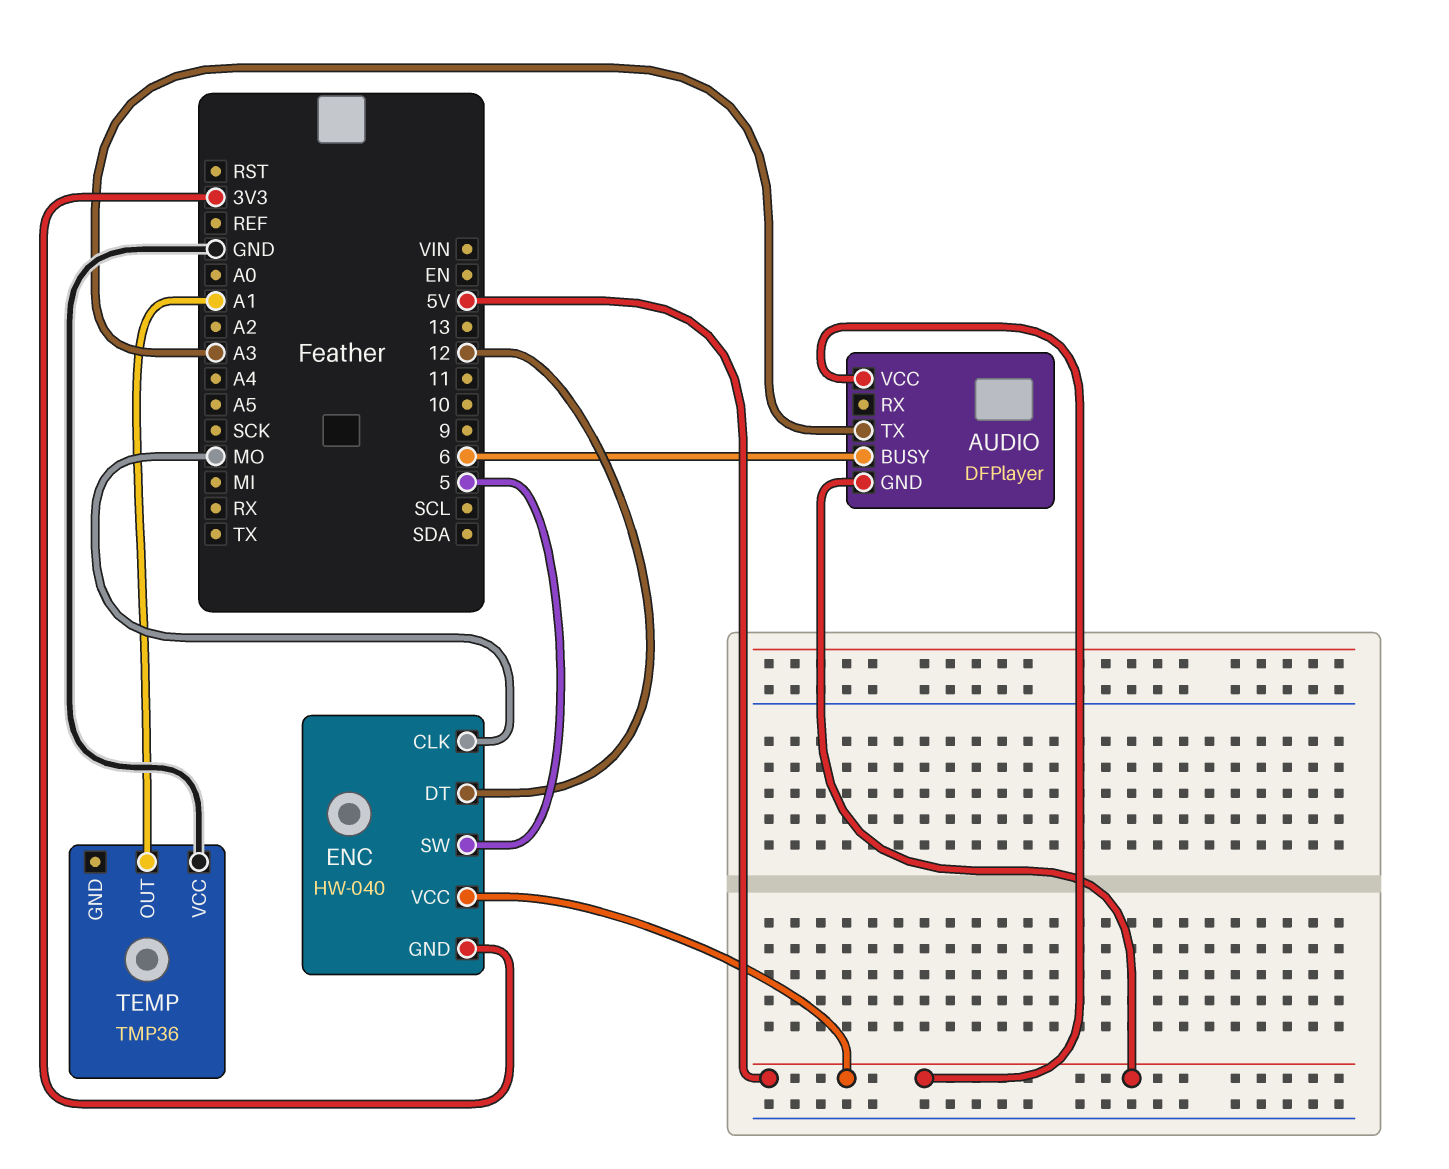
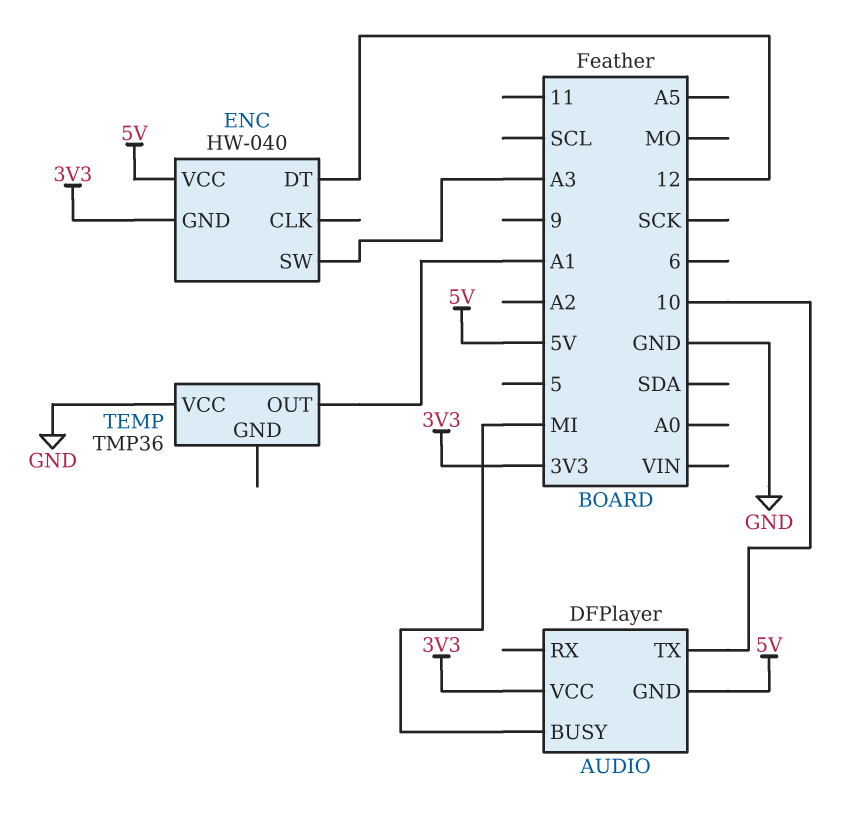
AUDIO pin BUSY: 6 -> MI
AUDIO pin TX: A3 -> 10
AUDIO pin VCC: 5V -> 3V3
ENC pin CLK: MO -> none
ENC pin SW: 5 -> A3

